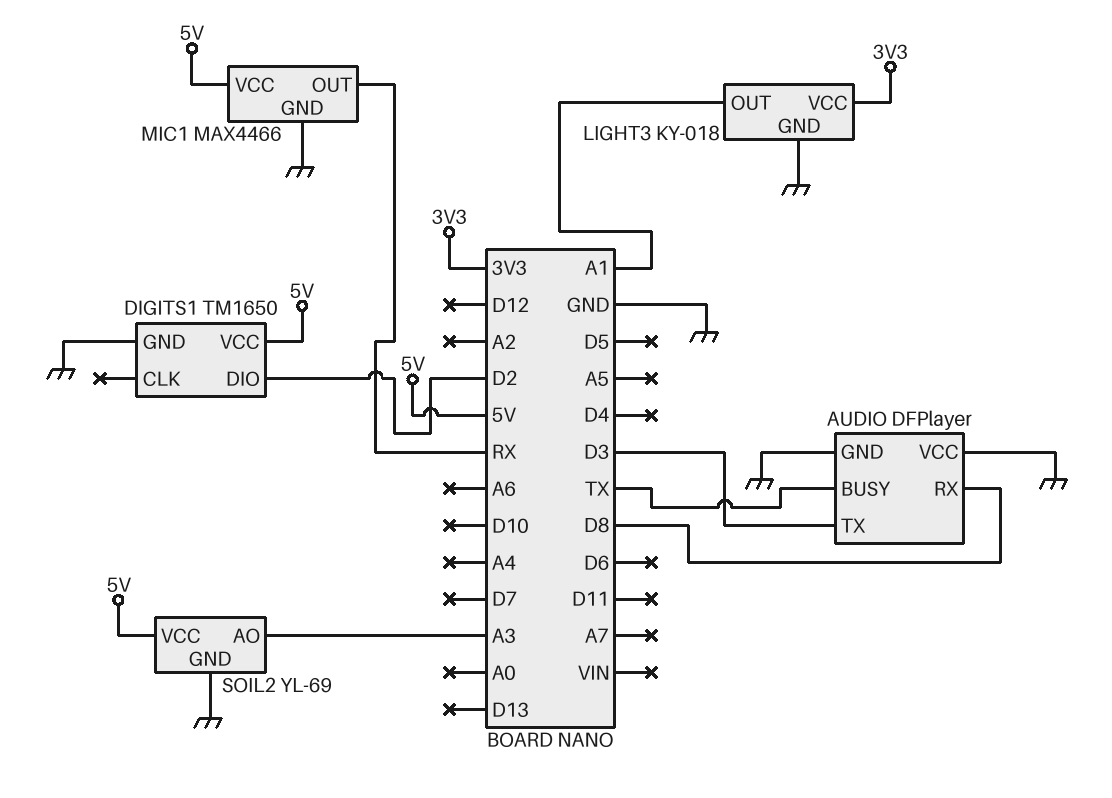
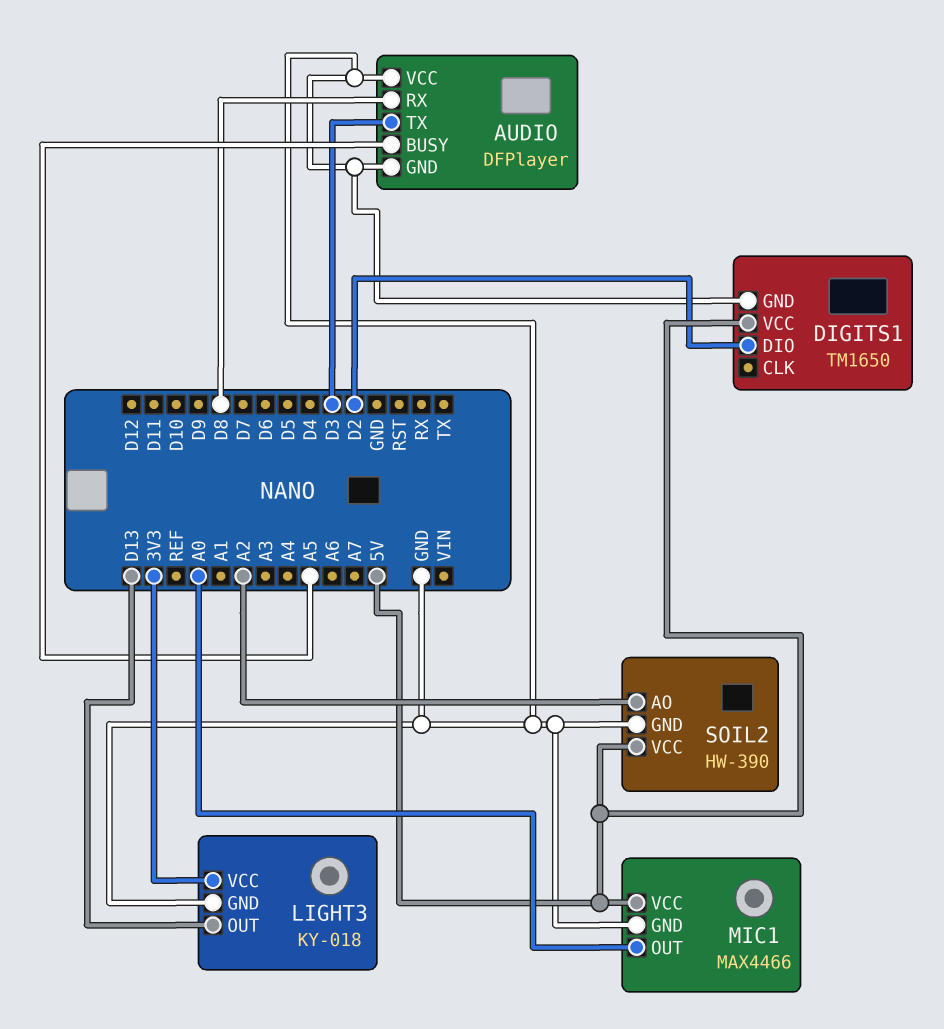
AUDIO pin BUSY: TX -> A5
LIGHT3 pin OUT: A1 -> D13
MIC1 pin OUT: RX -> A0
SOIL2: YL-69 -> HW-390
SOIL2 pin AO: A3 -> A2

